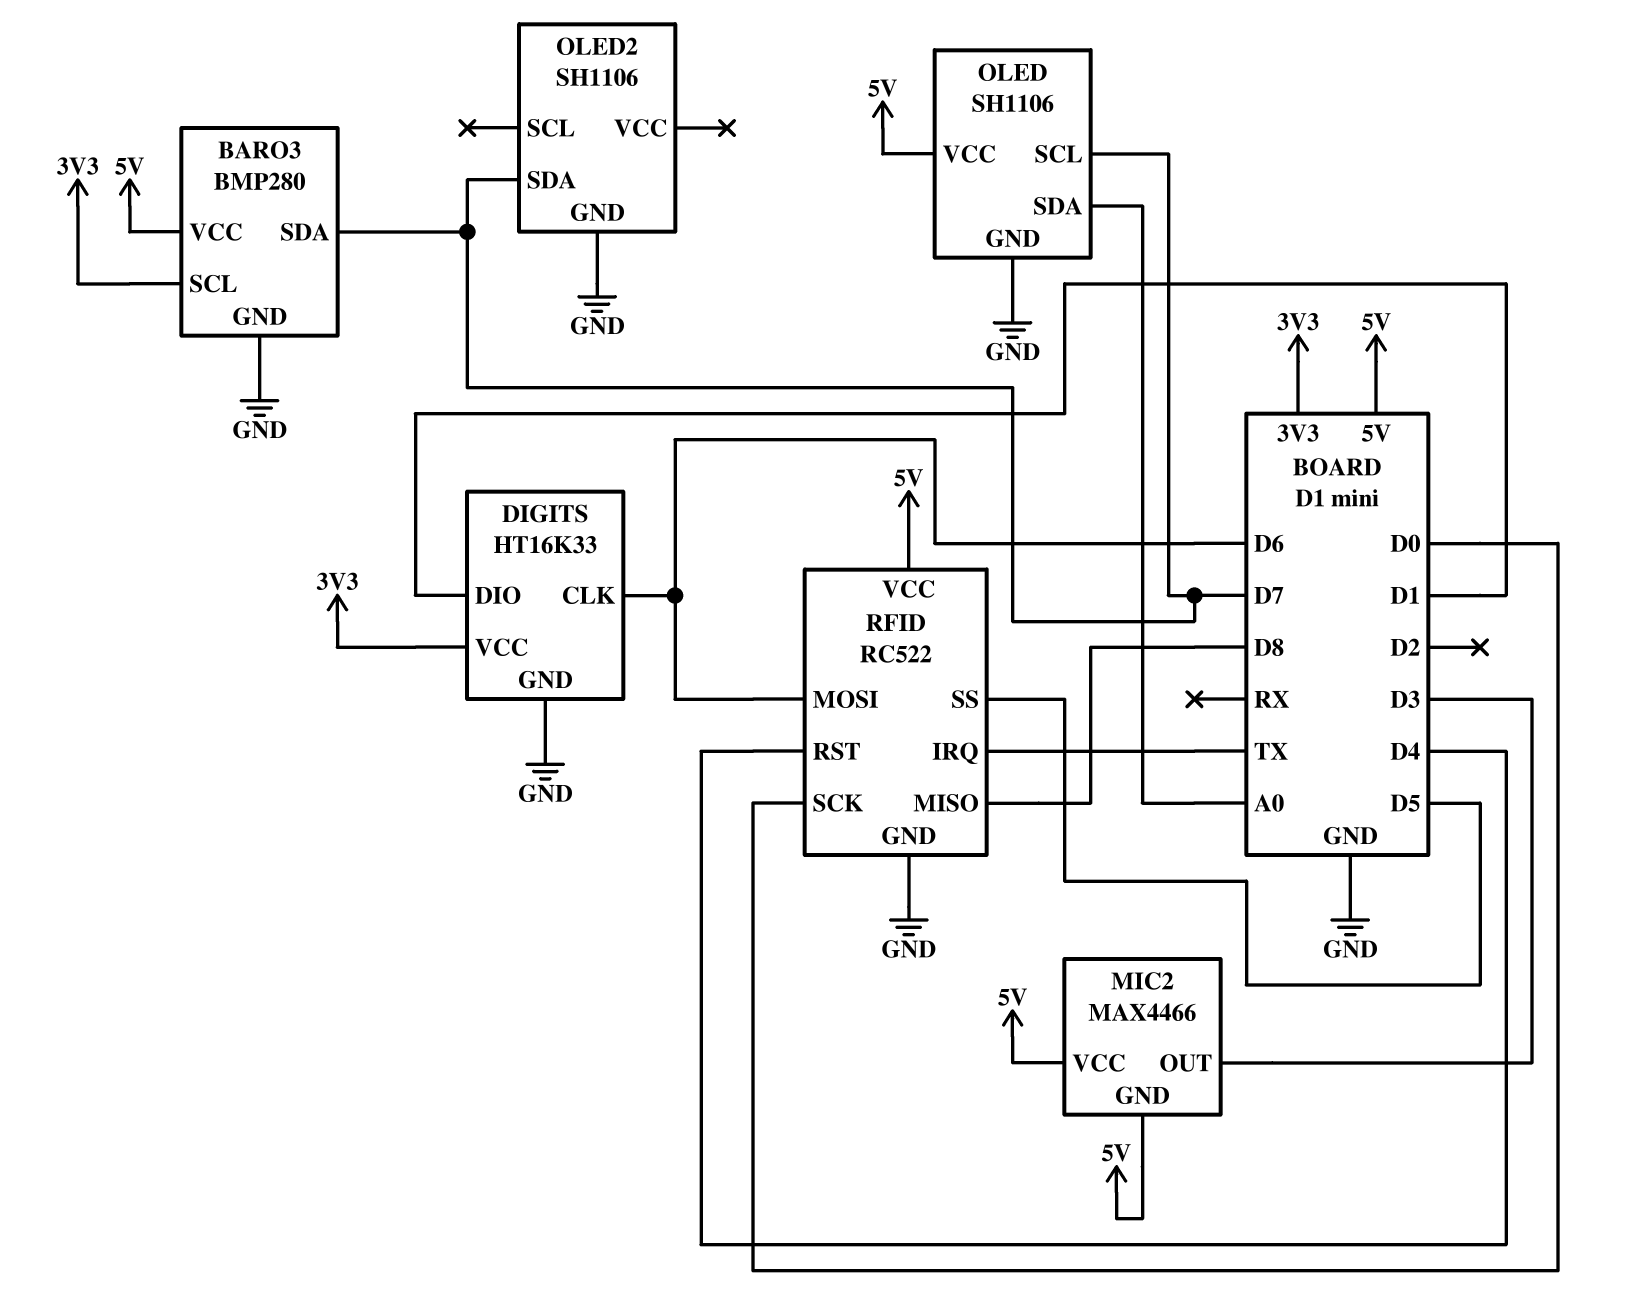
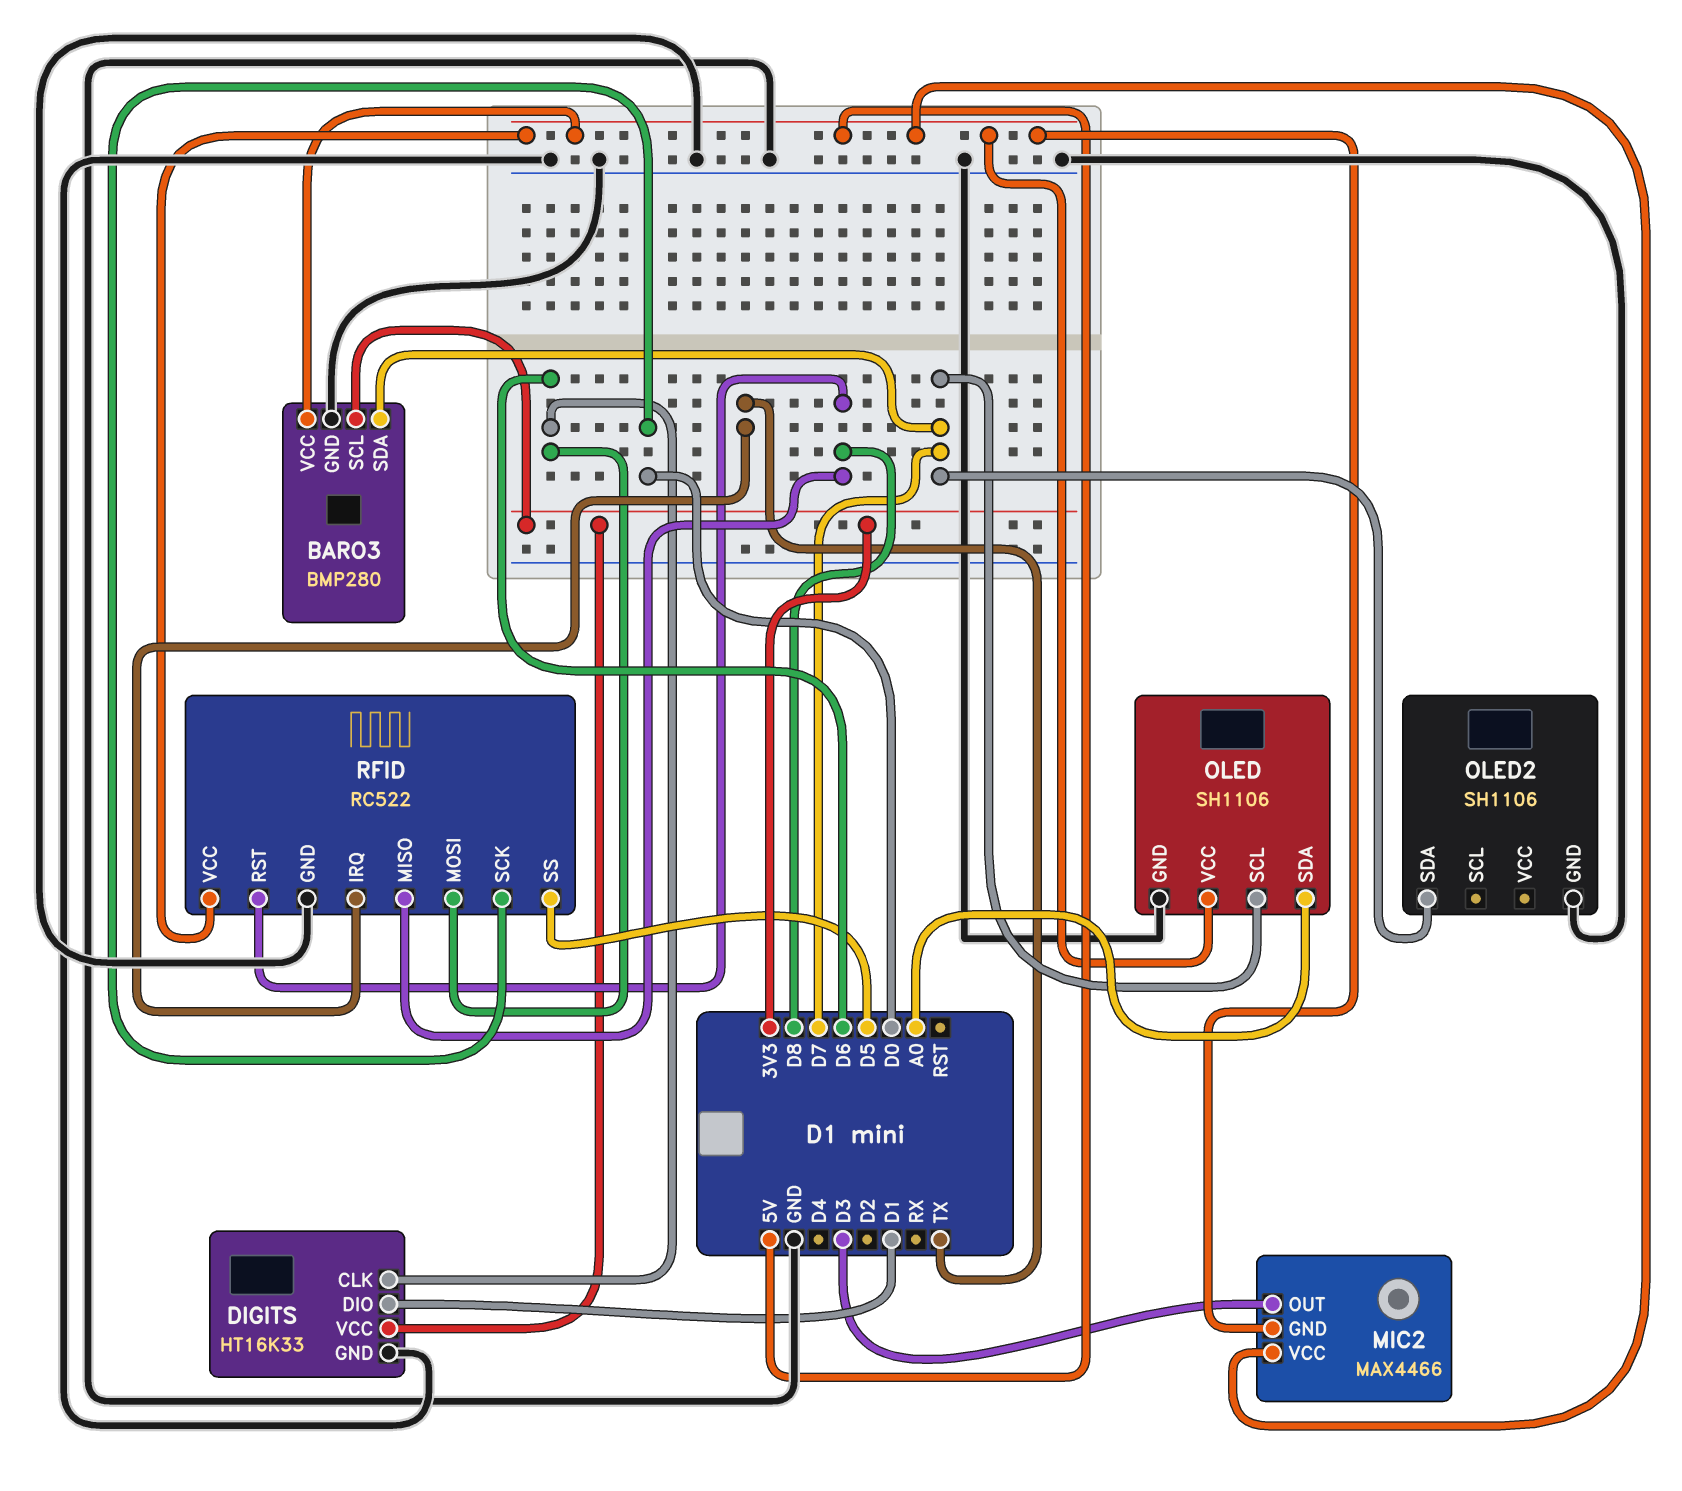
RFID pin RST: D4 -> D8

